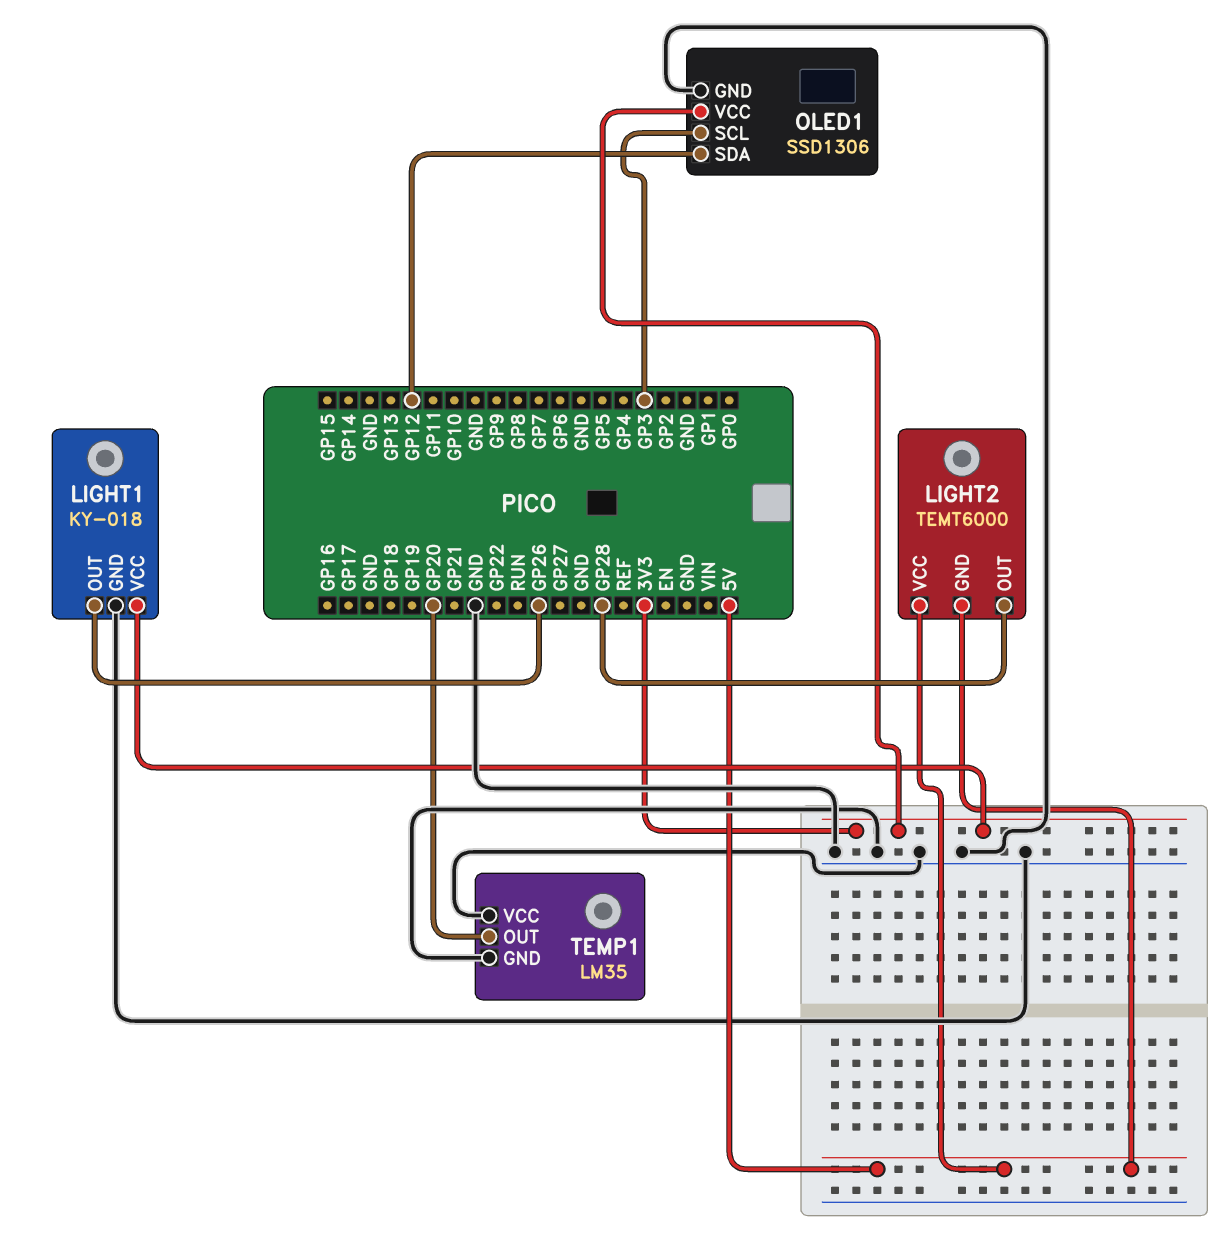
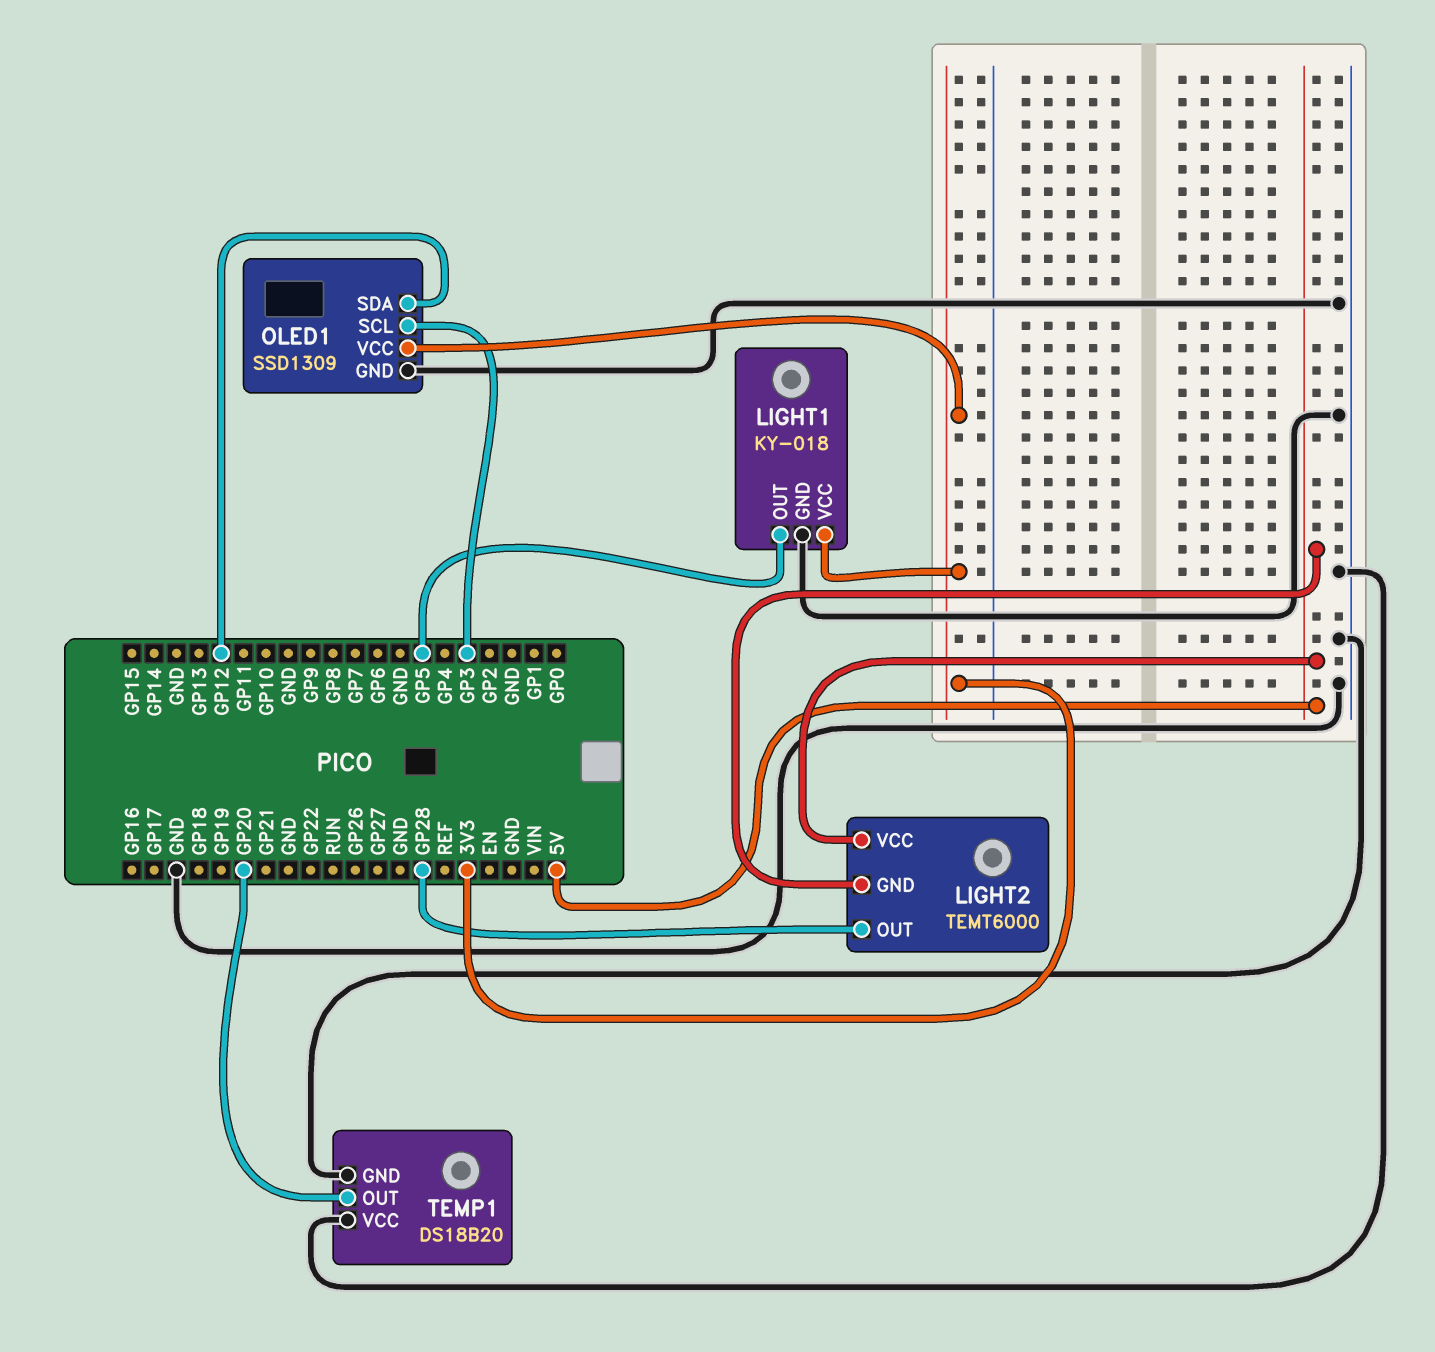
LIGHT1 pin OUT: GP26 -> GP5
OLED1: SSD1306 -> SSD1309
TEMP1: LM35 -> DS18B20

